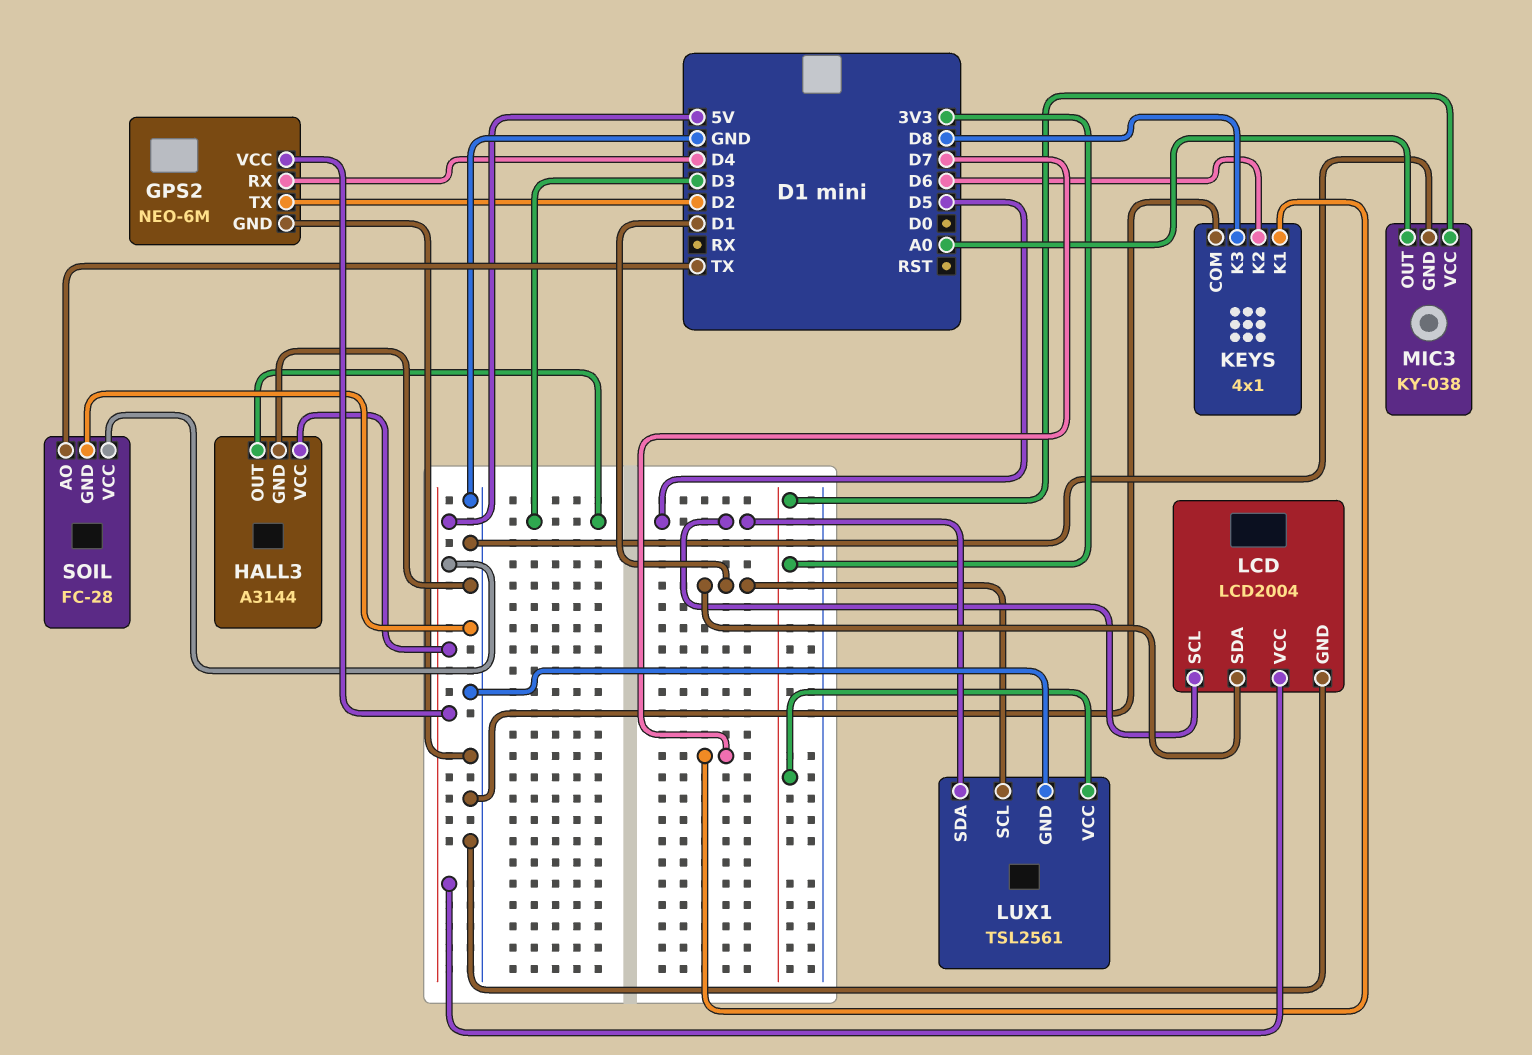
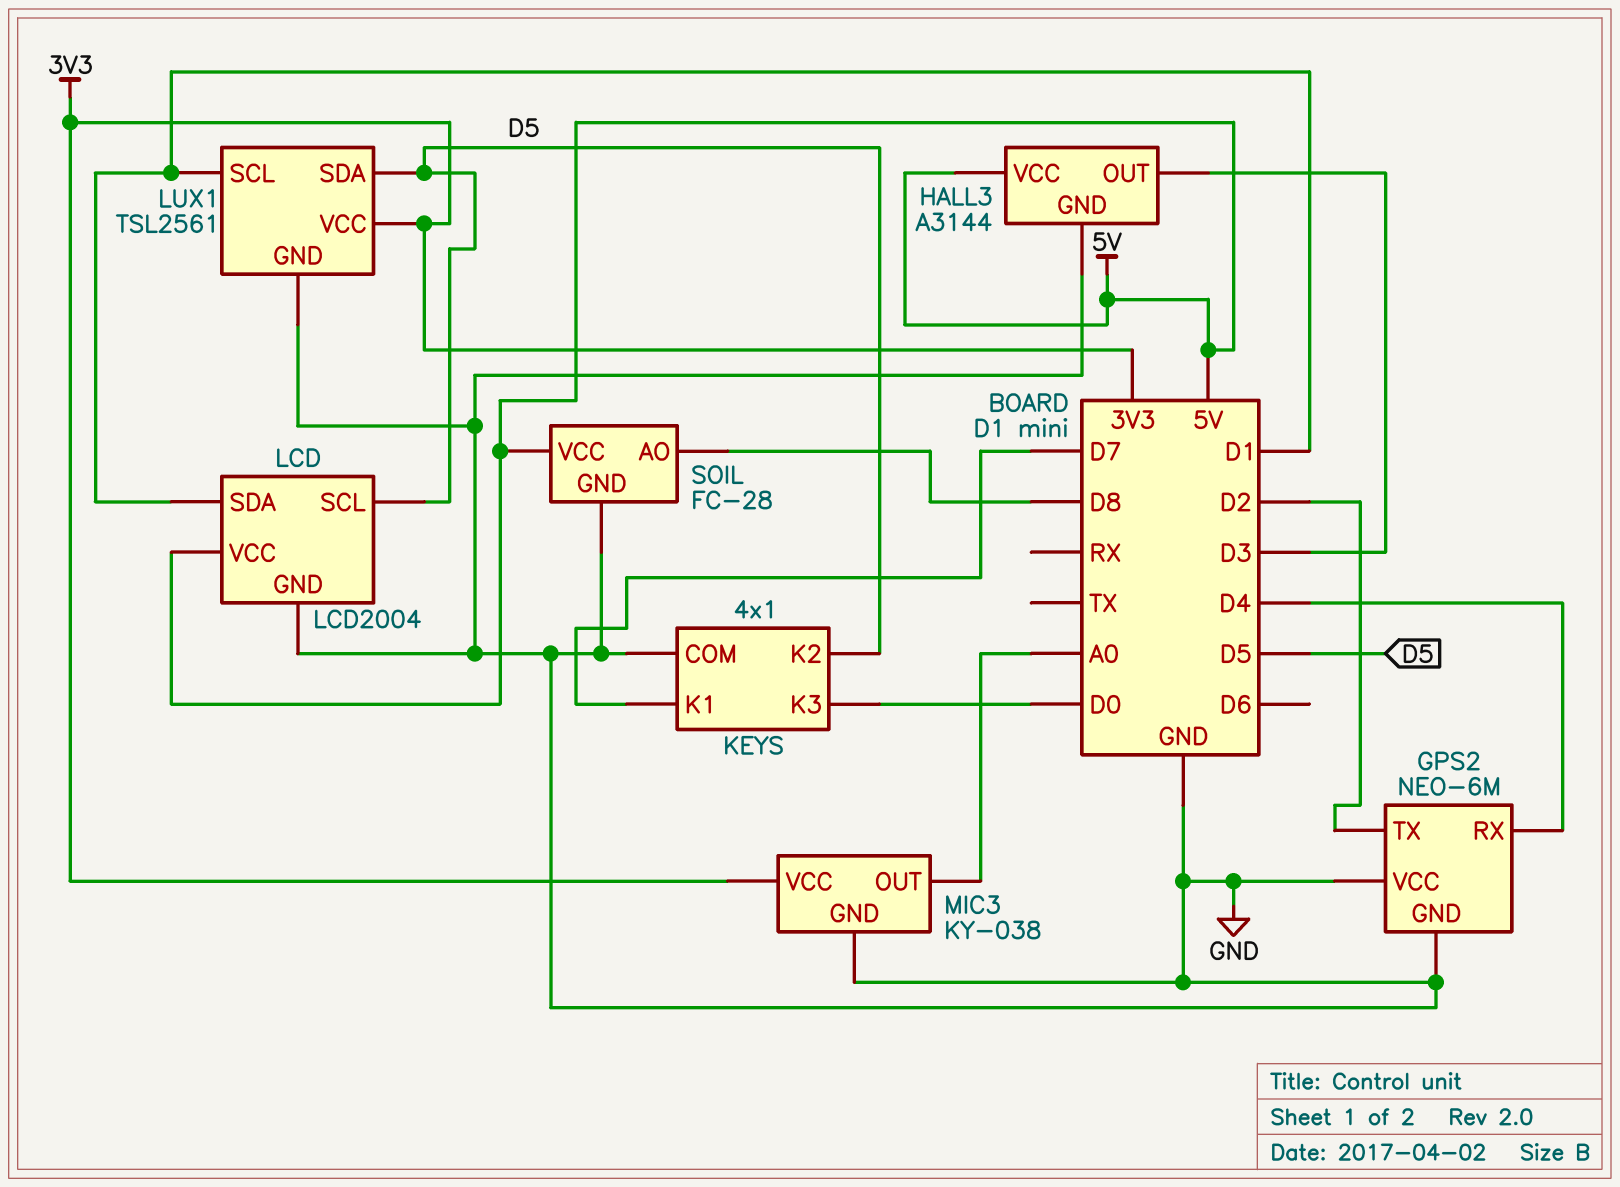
GPS2 pin VCC: 5V -> GND
KEYS pin K2: D6 -> D5
KEYS pin K3: D8 -> D0
SOIL pin AO: TX -> D8

